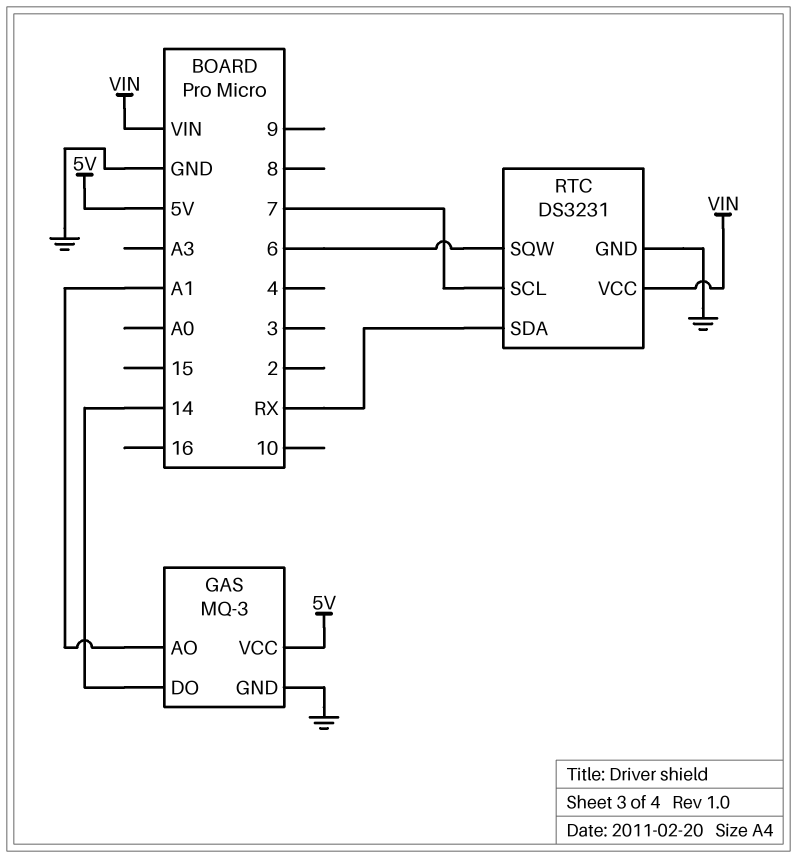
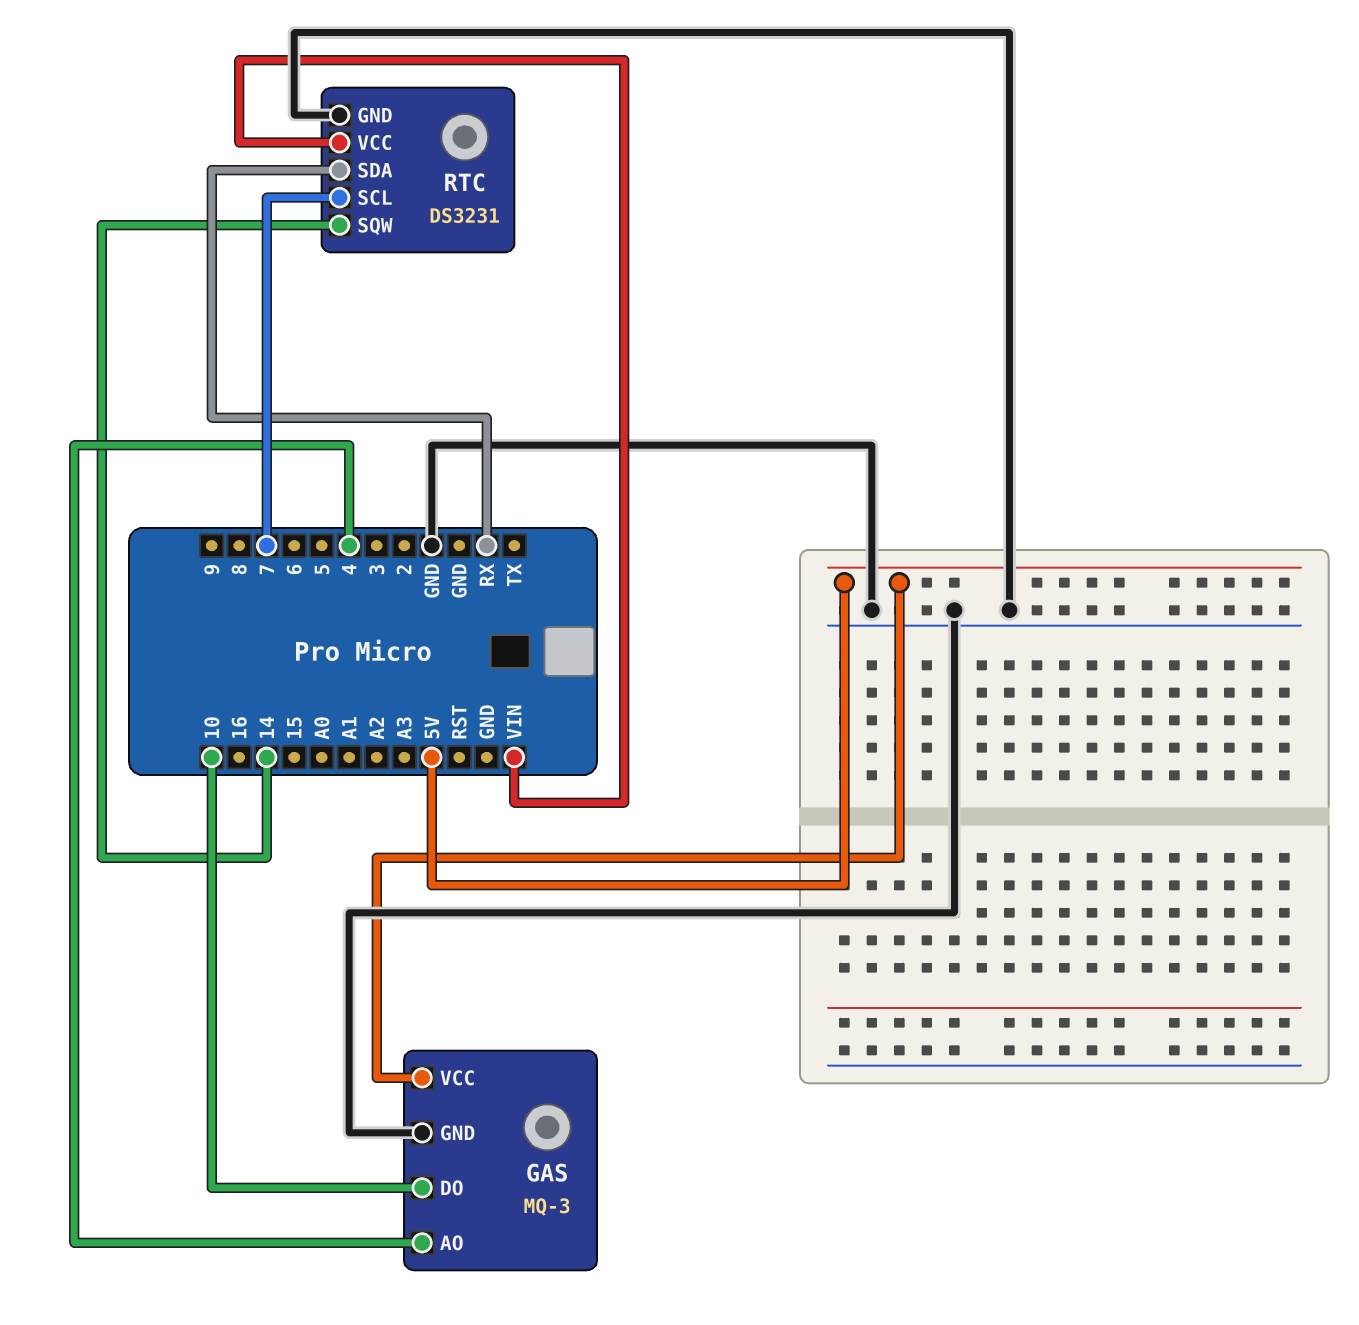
GAS pin AO: A1 -> 4
GAS pin DO: 14 -> 10
RTC pin SQW: 6 -> 14

